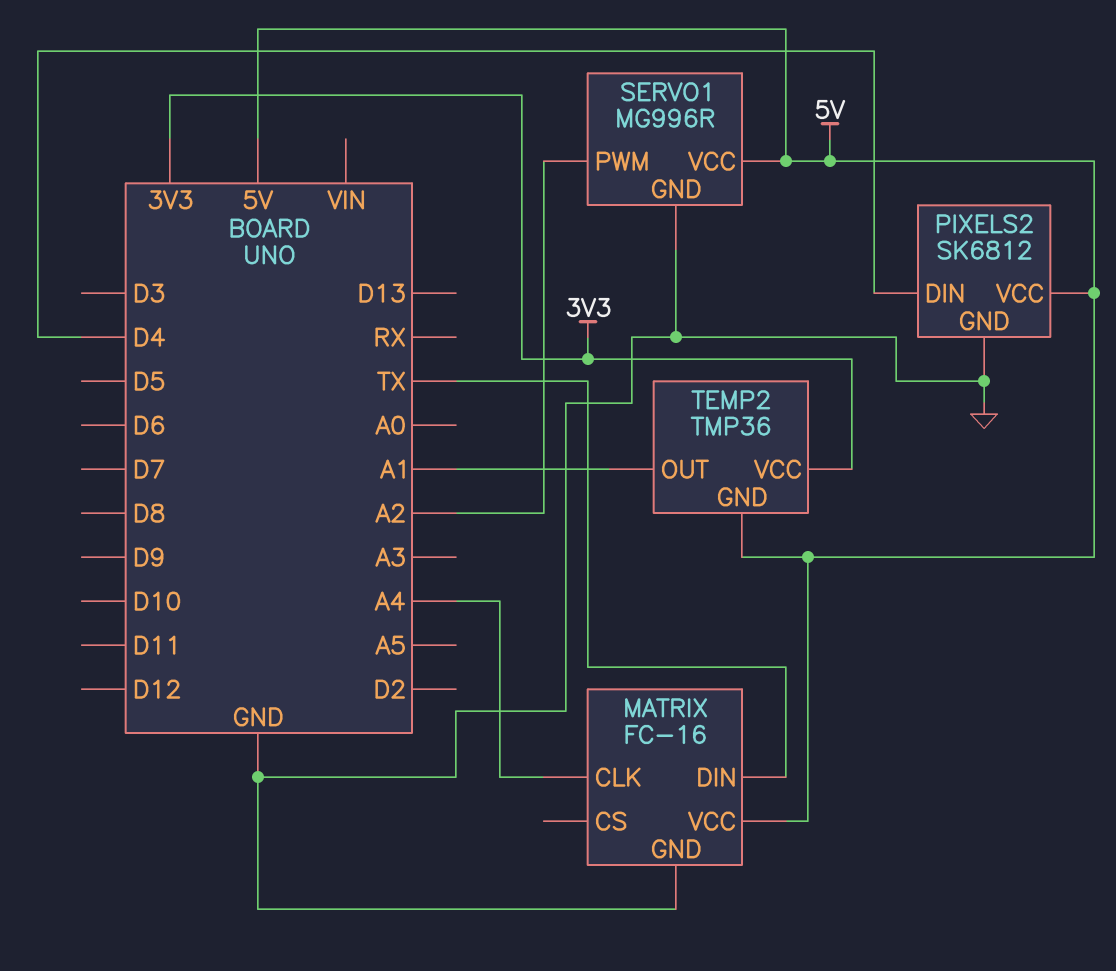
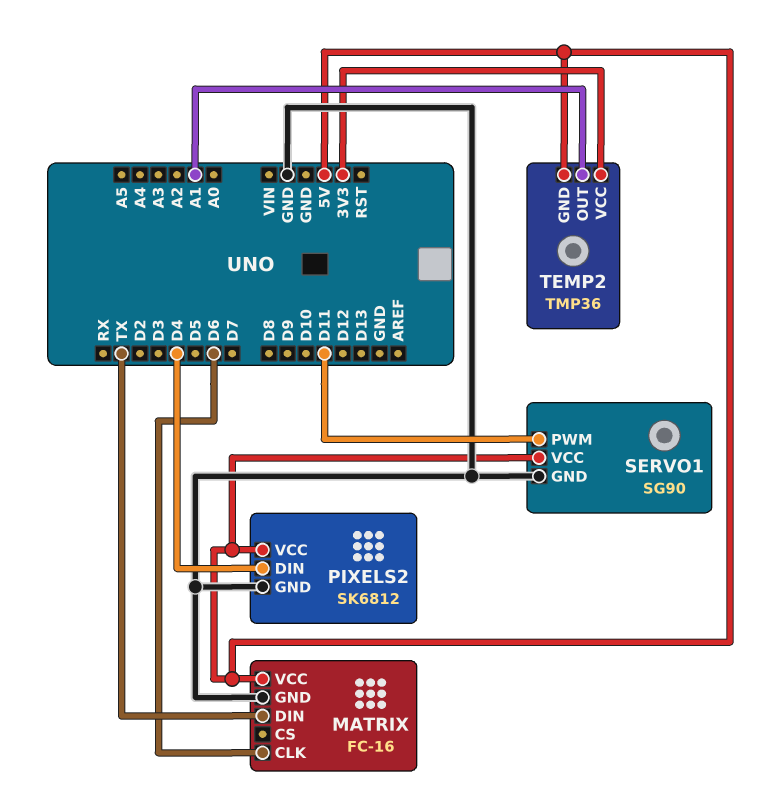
MATRIX pin CLK: A4 -> D6
SERVO1: MG996R -> SG90
SERVO1 pin PWM: A2 -> D11

